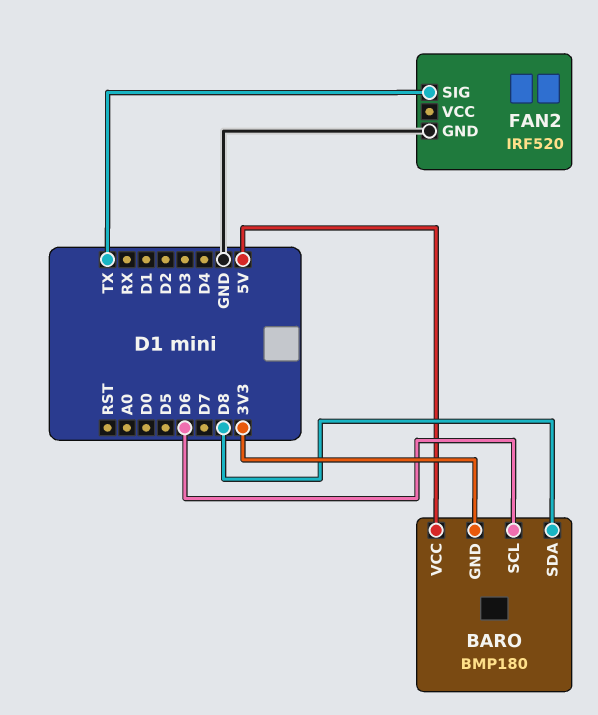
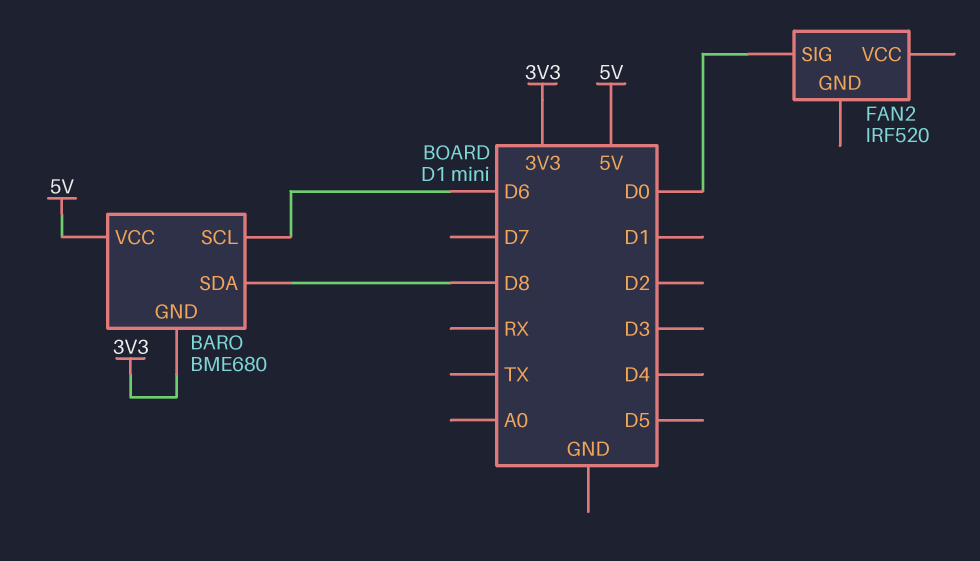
BARO: BMP180 -> BME680
FAN2 pin GND: GND -> none
FAN2 pin SIG: TX -> D0

